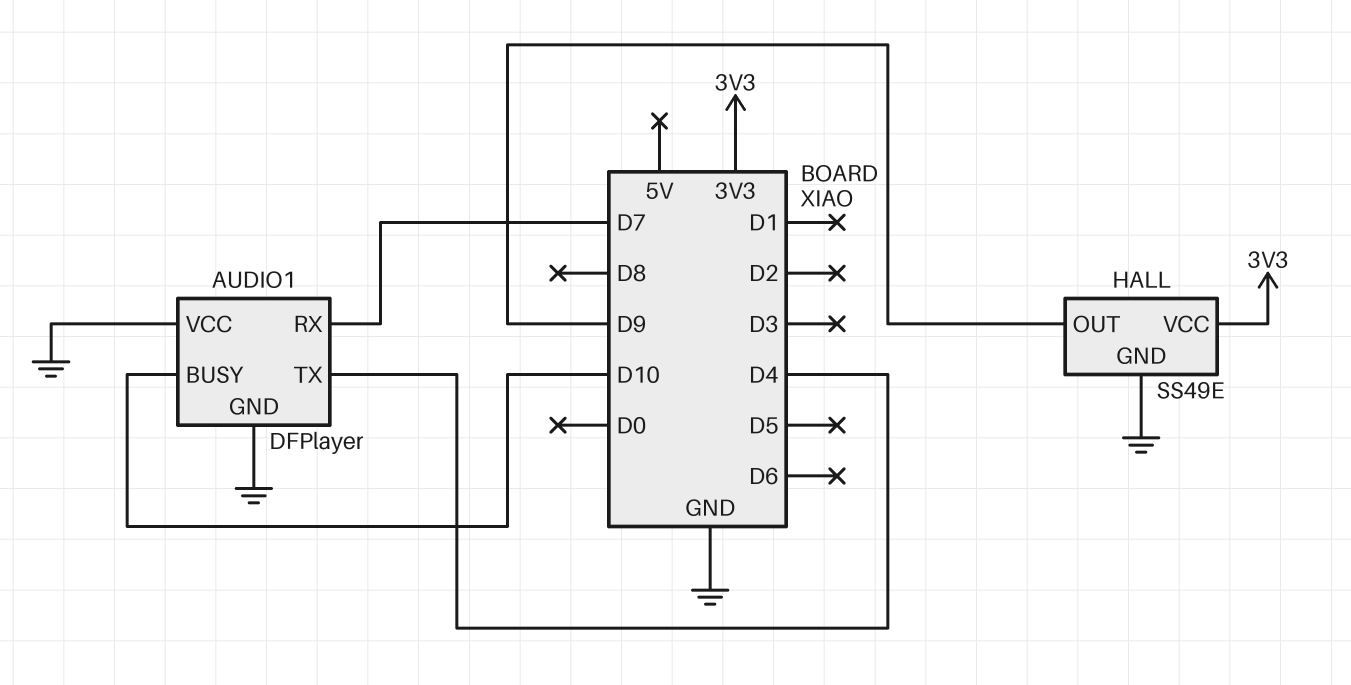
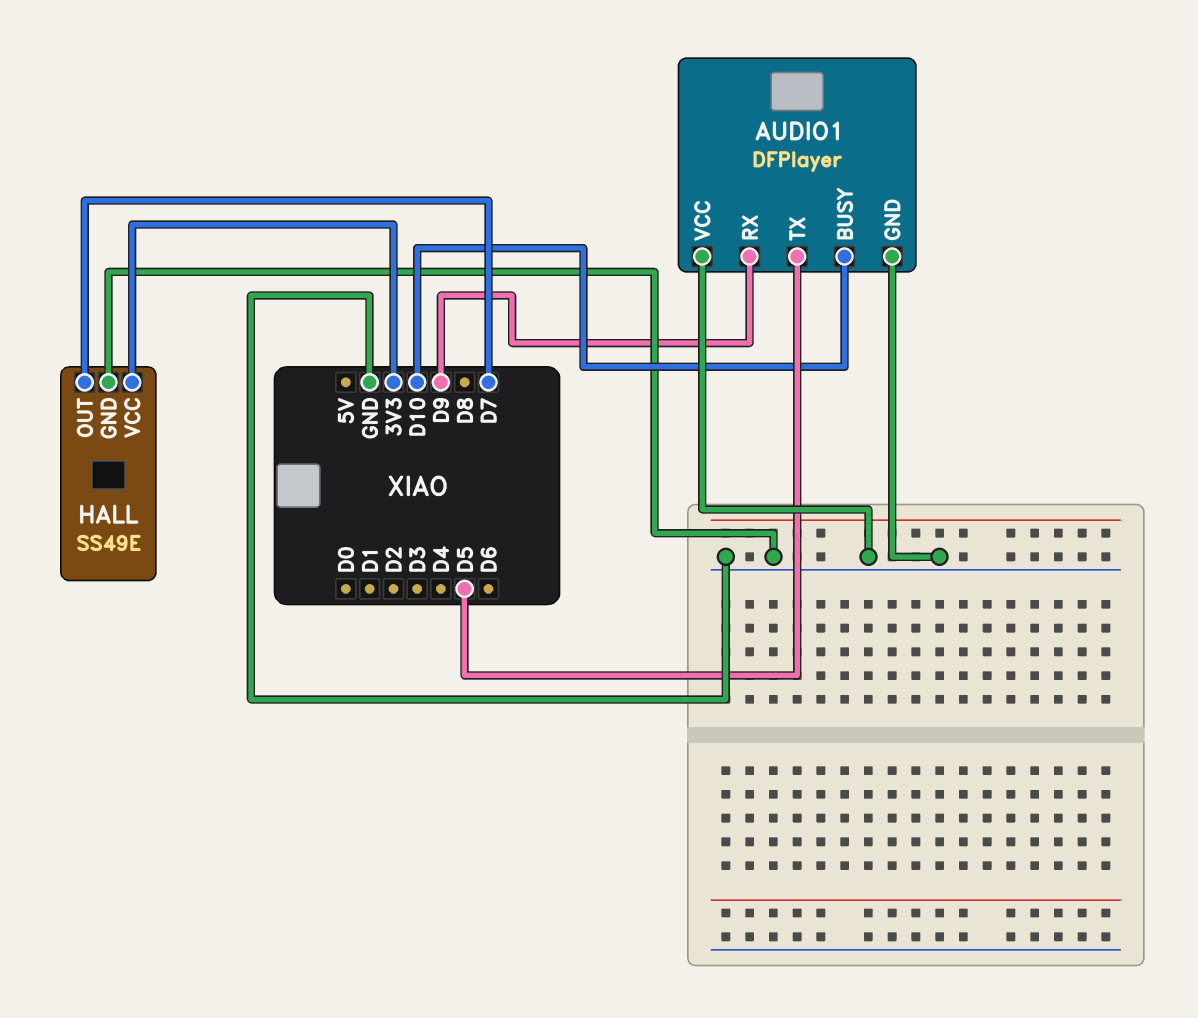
AUDIO1 pin RX: D7 -> D9
AUDIO1 pin TX: D4 -> D5
HALL pin OUT: D9 -> D7

